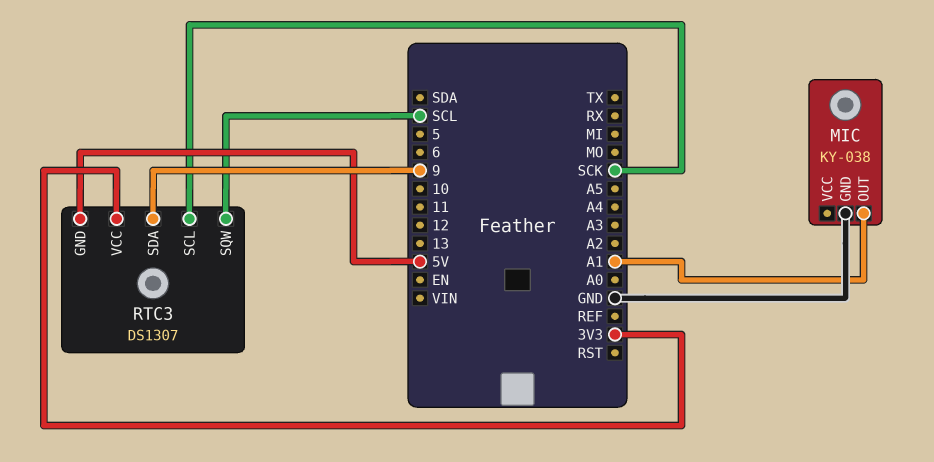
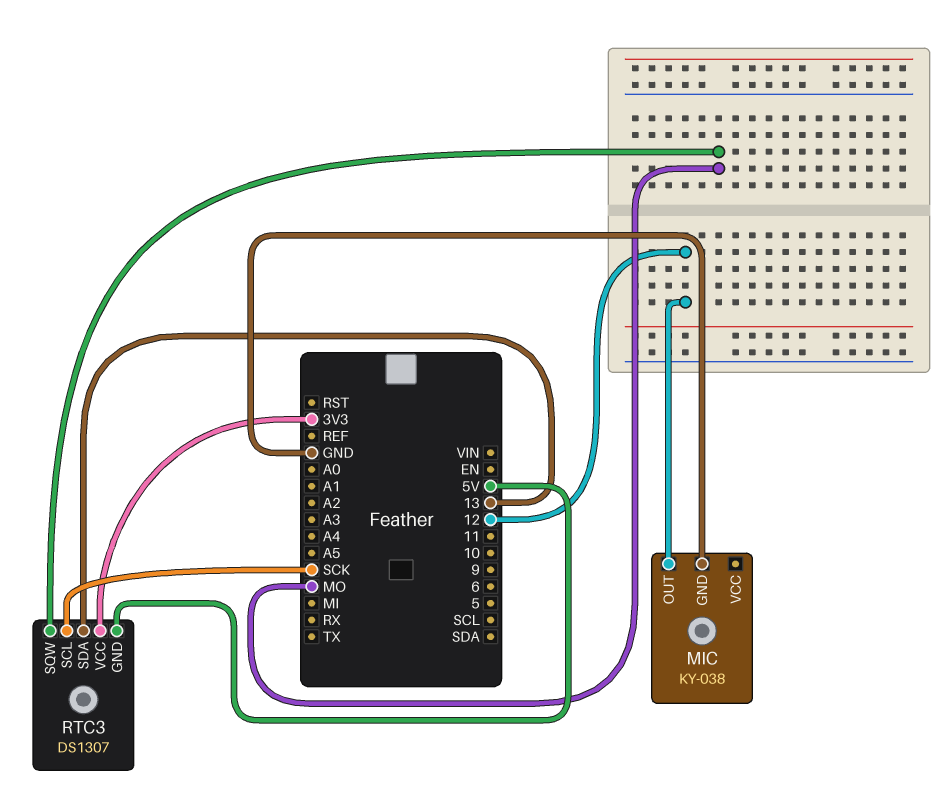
MIC pin OUT: A1 -> 12
RTC3 pin SDA: 9 -> 13
RTC3 pin SQW: SCL -> MO

